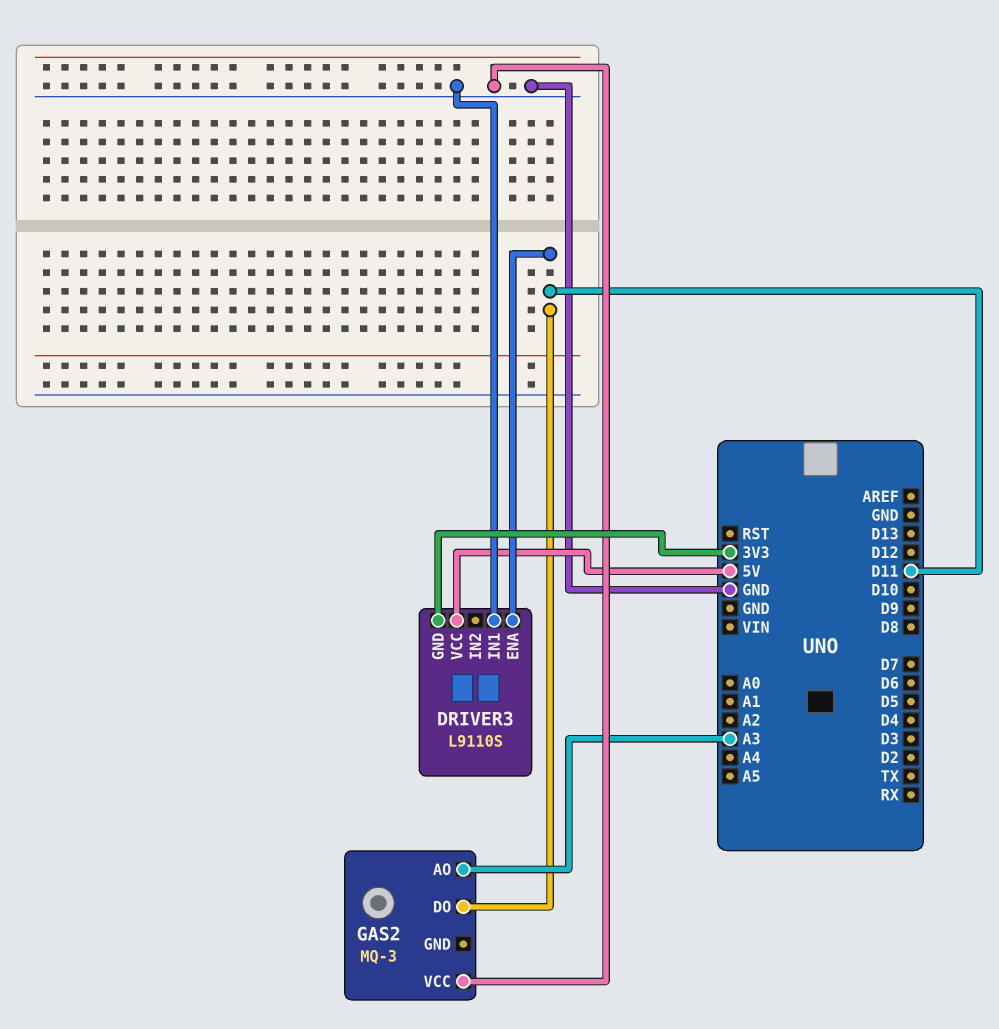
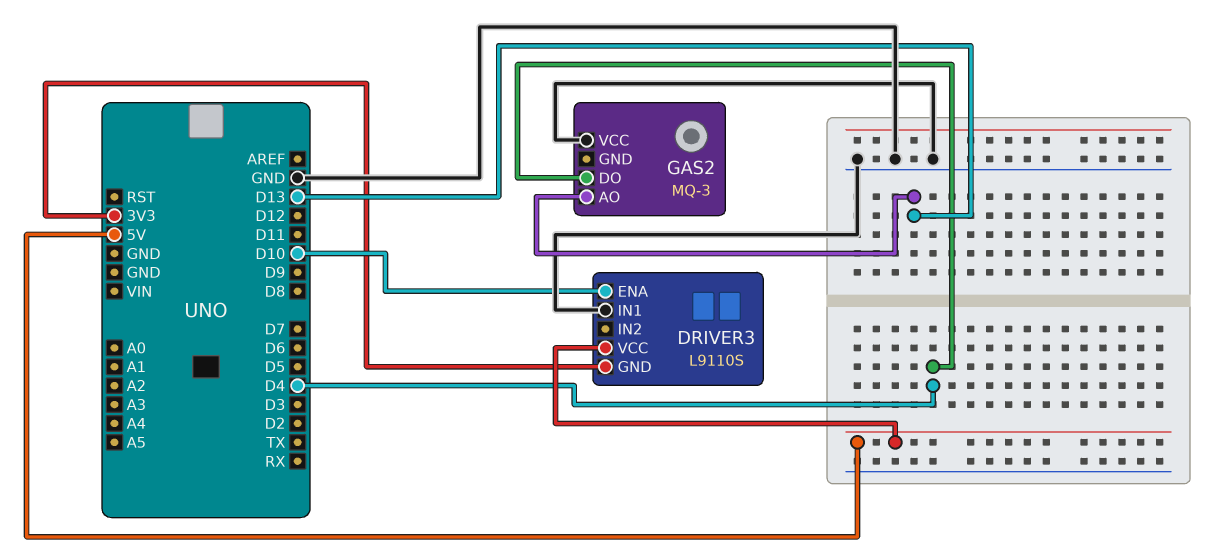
DRIVER3 pin ENA: D11 -> D10
GAS2 pin AO: A3 -> D13
GAS2 pin DO: D11 -> D4

